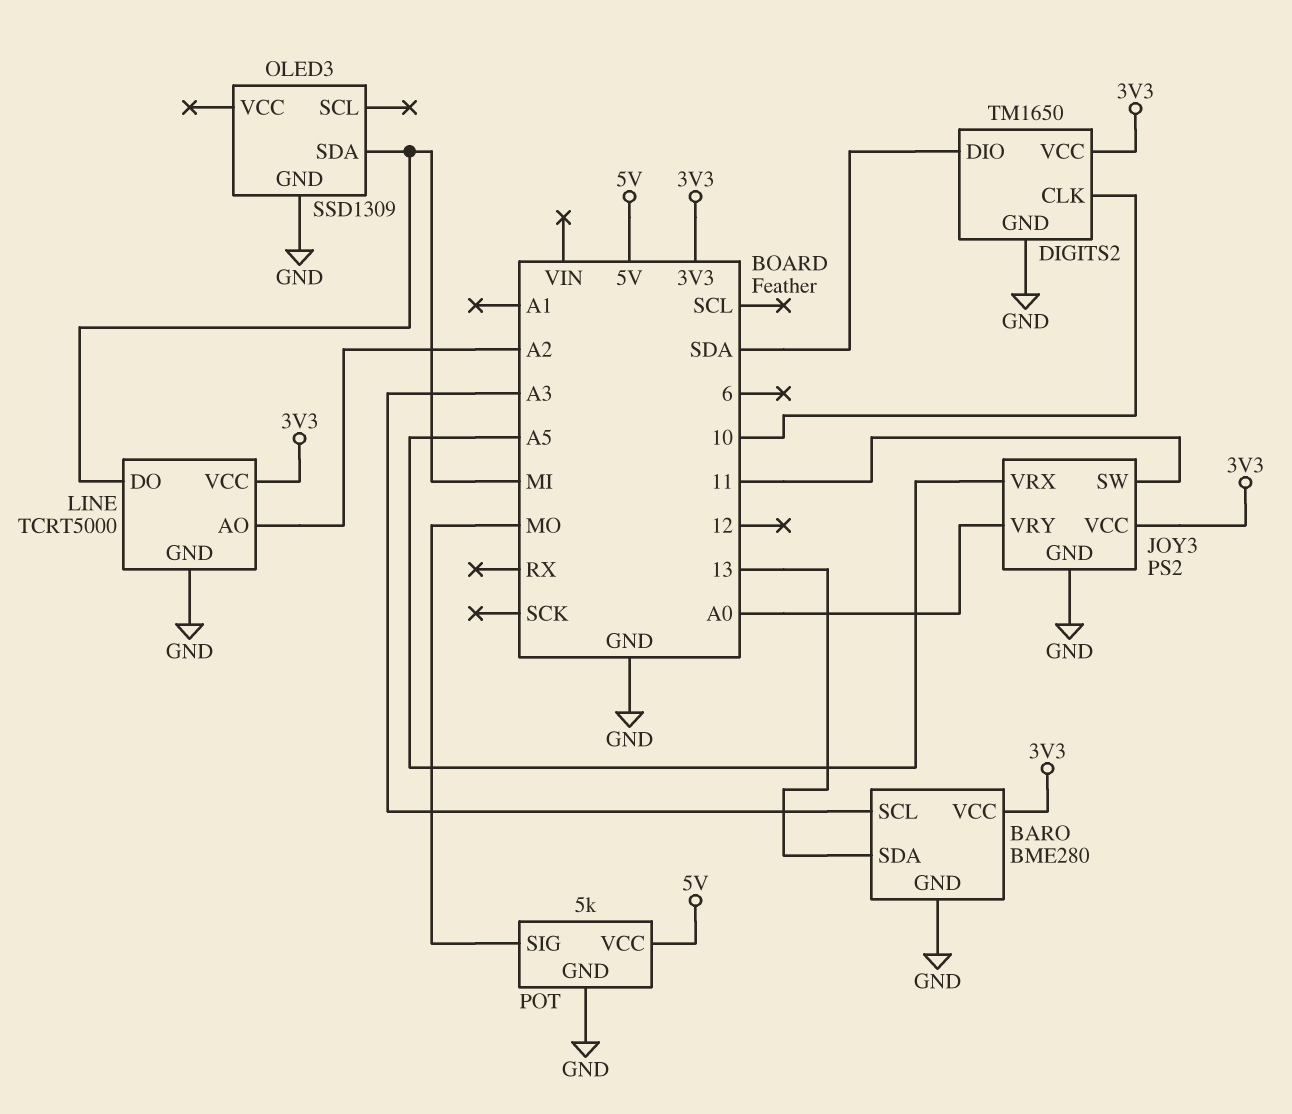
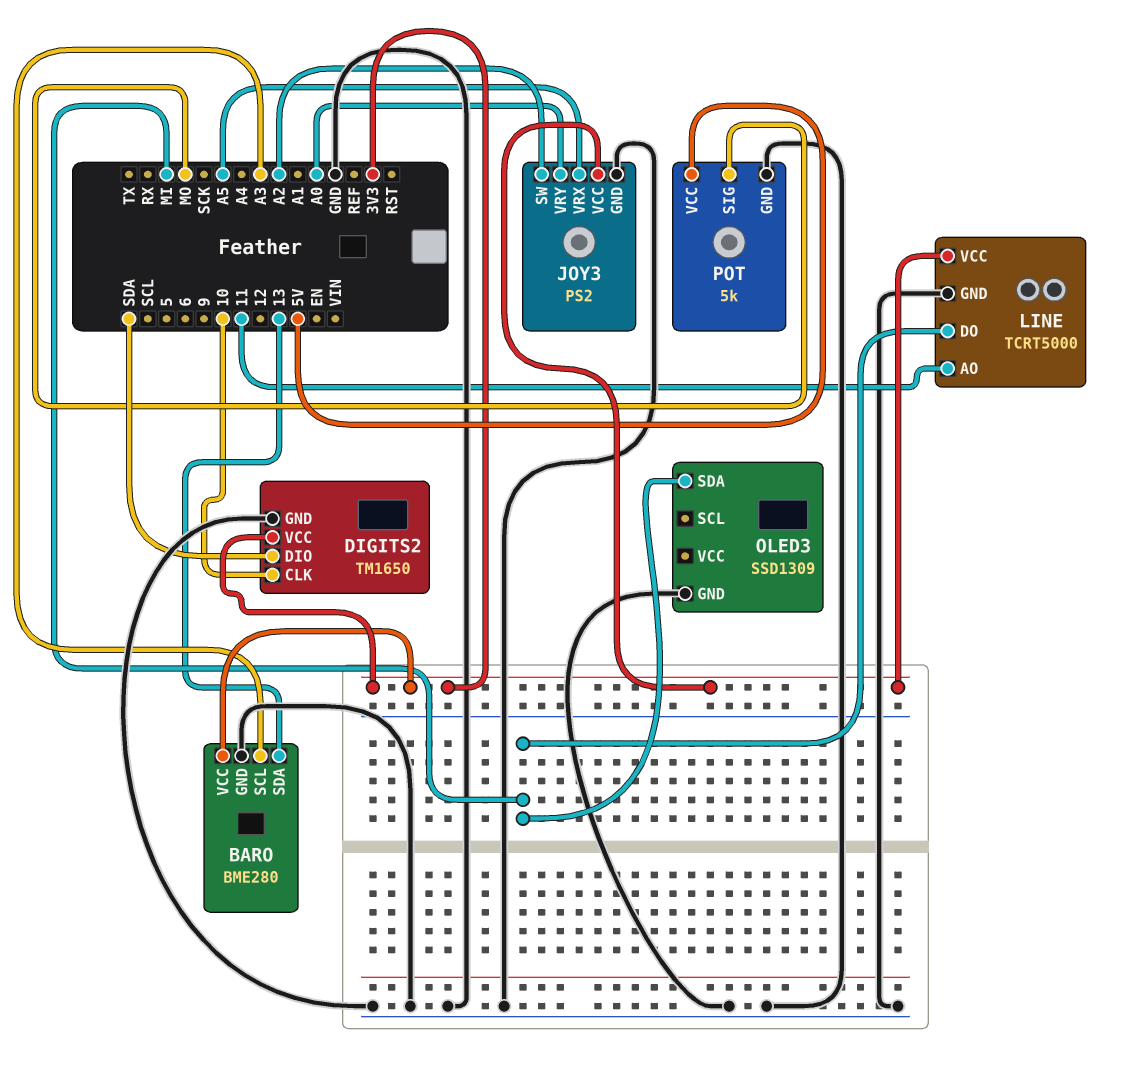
JOY3 pin SW: 11 -> A2
LINE pin AO: A2 -> 11

